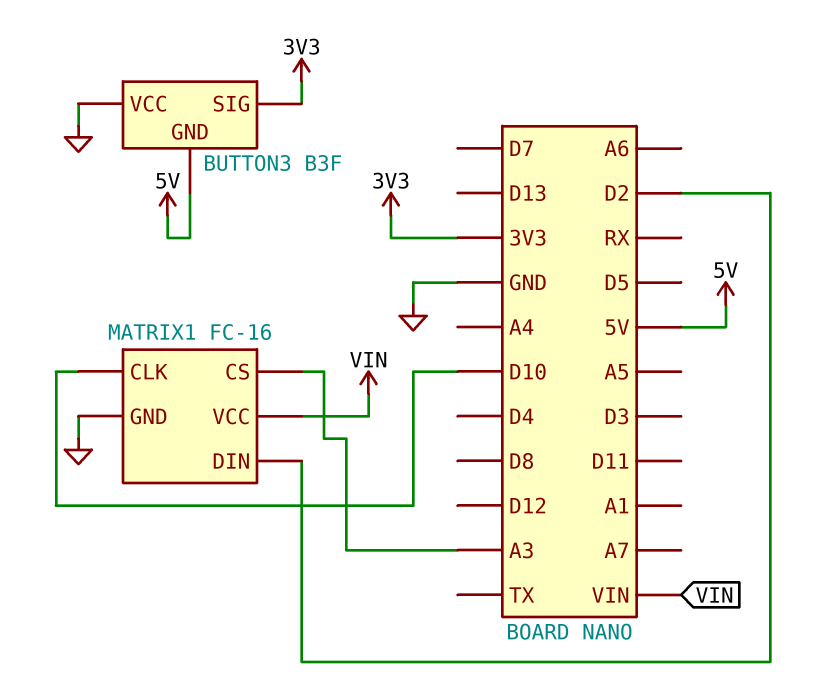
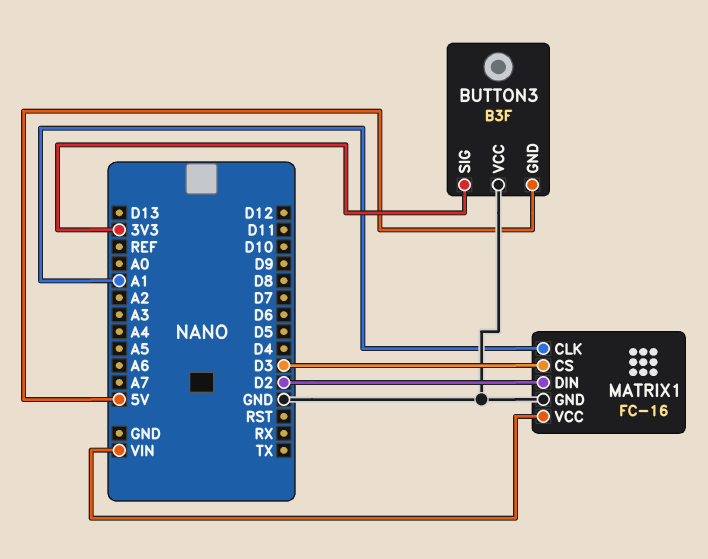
MATRIX1 pin CLK: D10 -> A1
MATRIX1 pin CS: A3 -> D3

